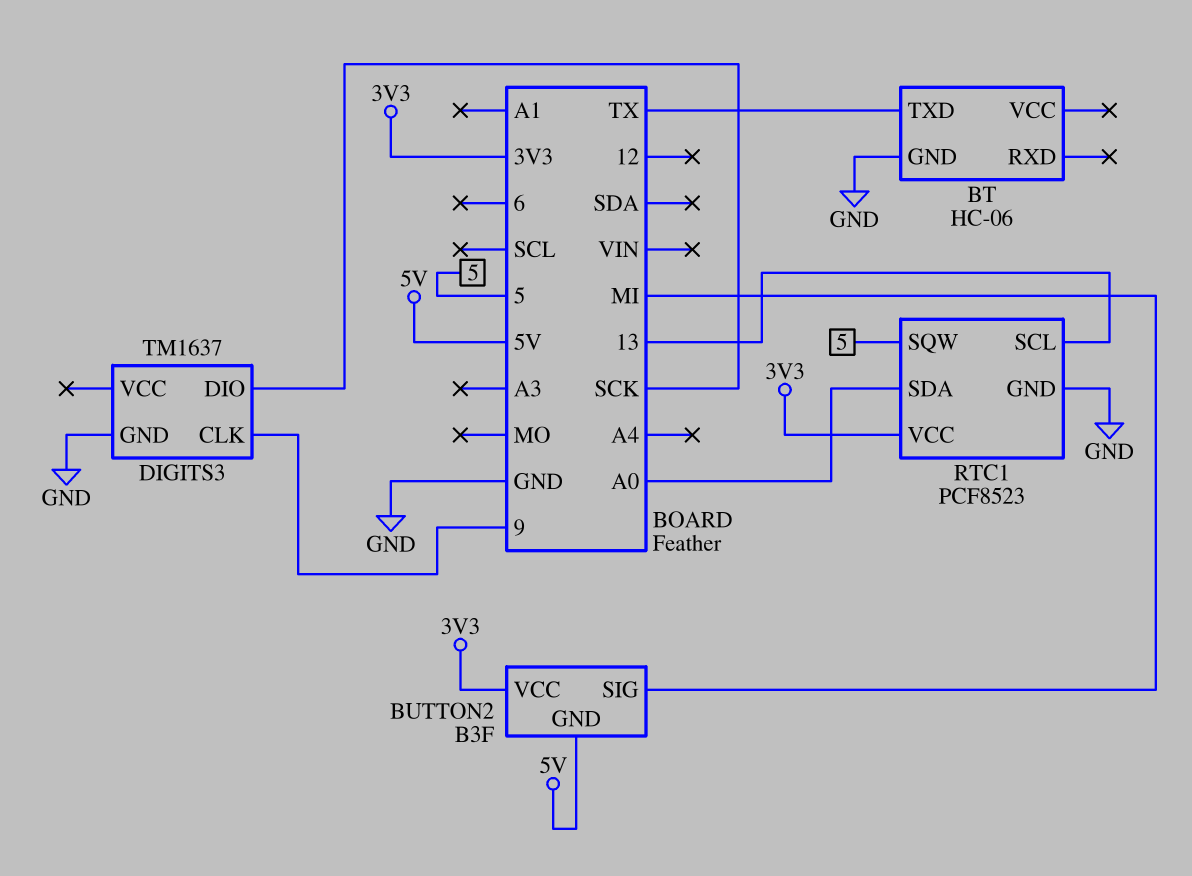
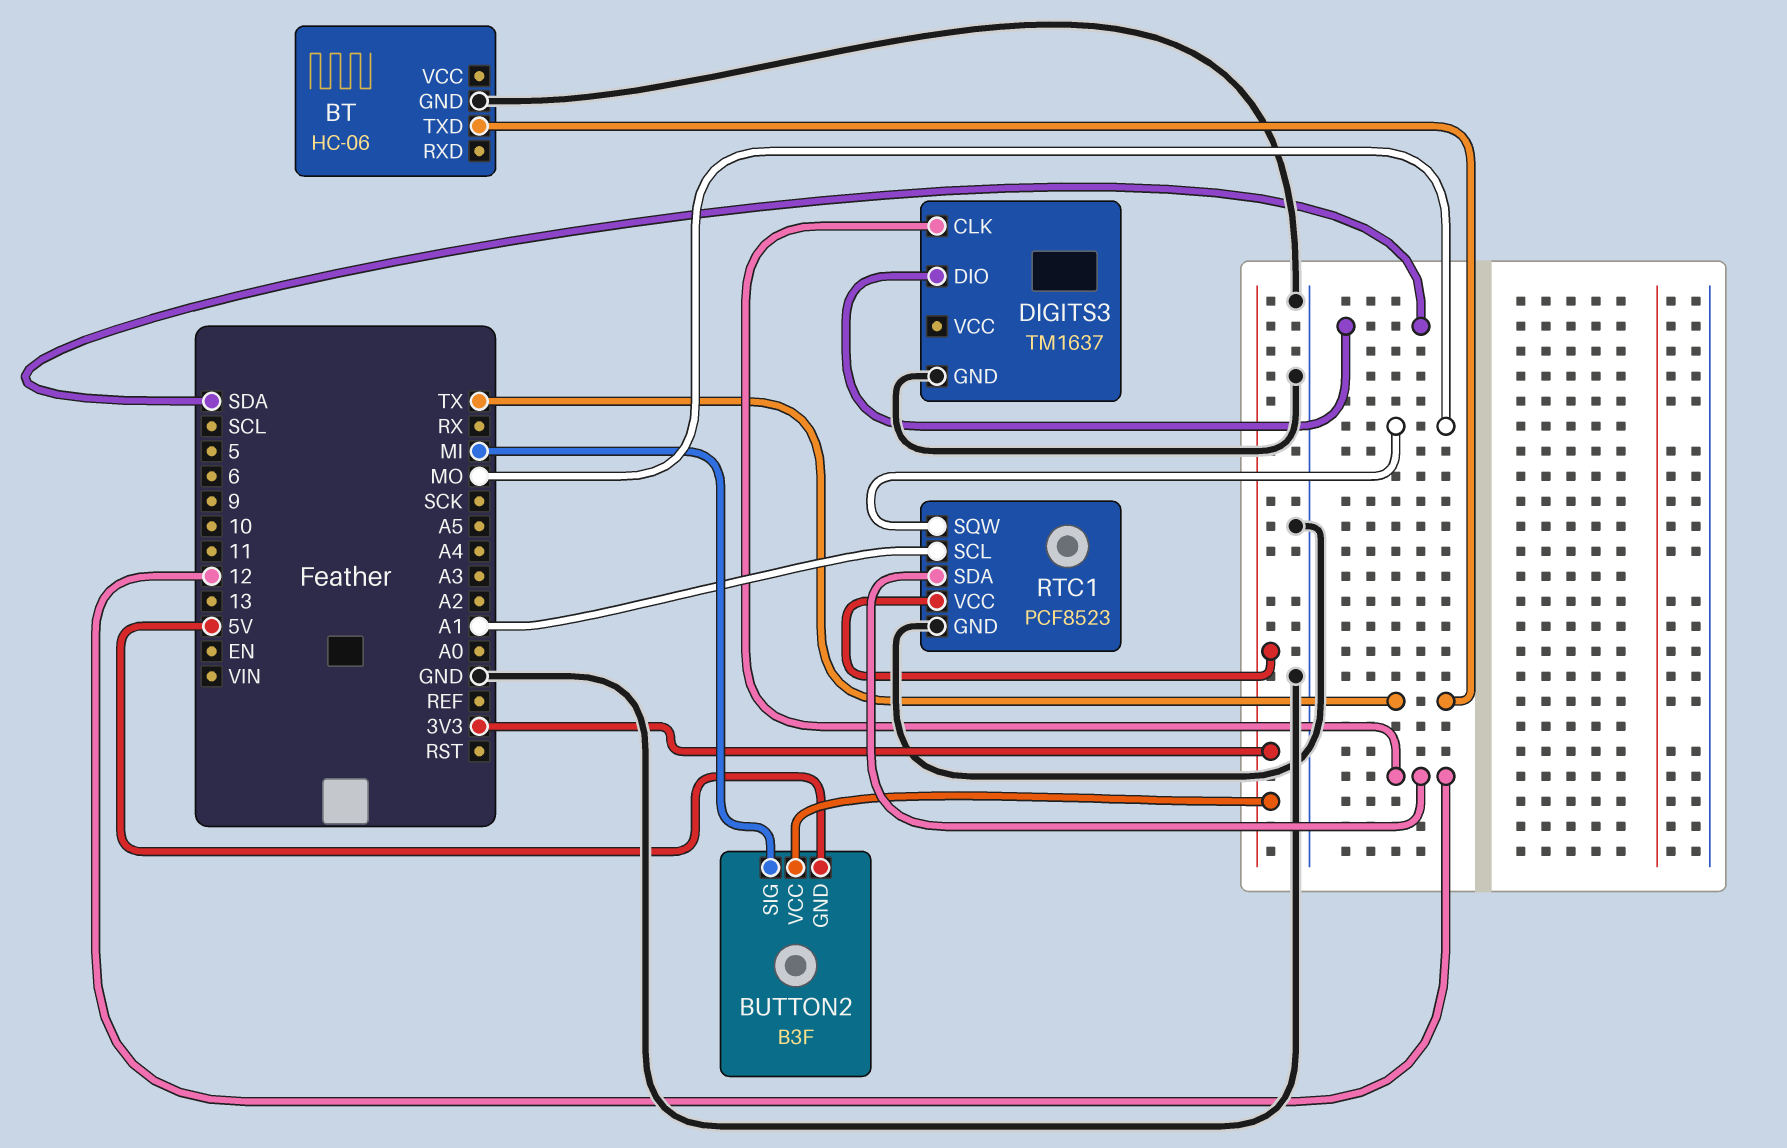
DIGITS3 pin CLK: 9 -> 12
DIGITS3 pin DIO: SCK -> SDA
RTC1 pin SCL: 13 -> A1
RTC1 pin SDA: A0 -> 12
RTC1 pin SQW: 5 -> MO

